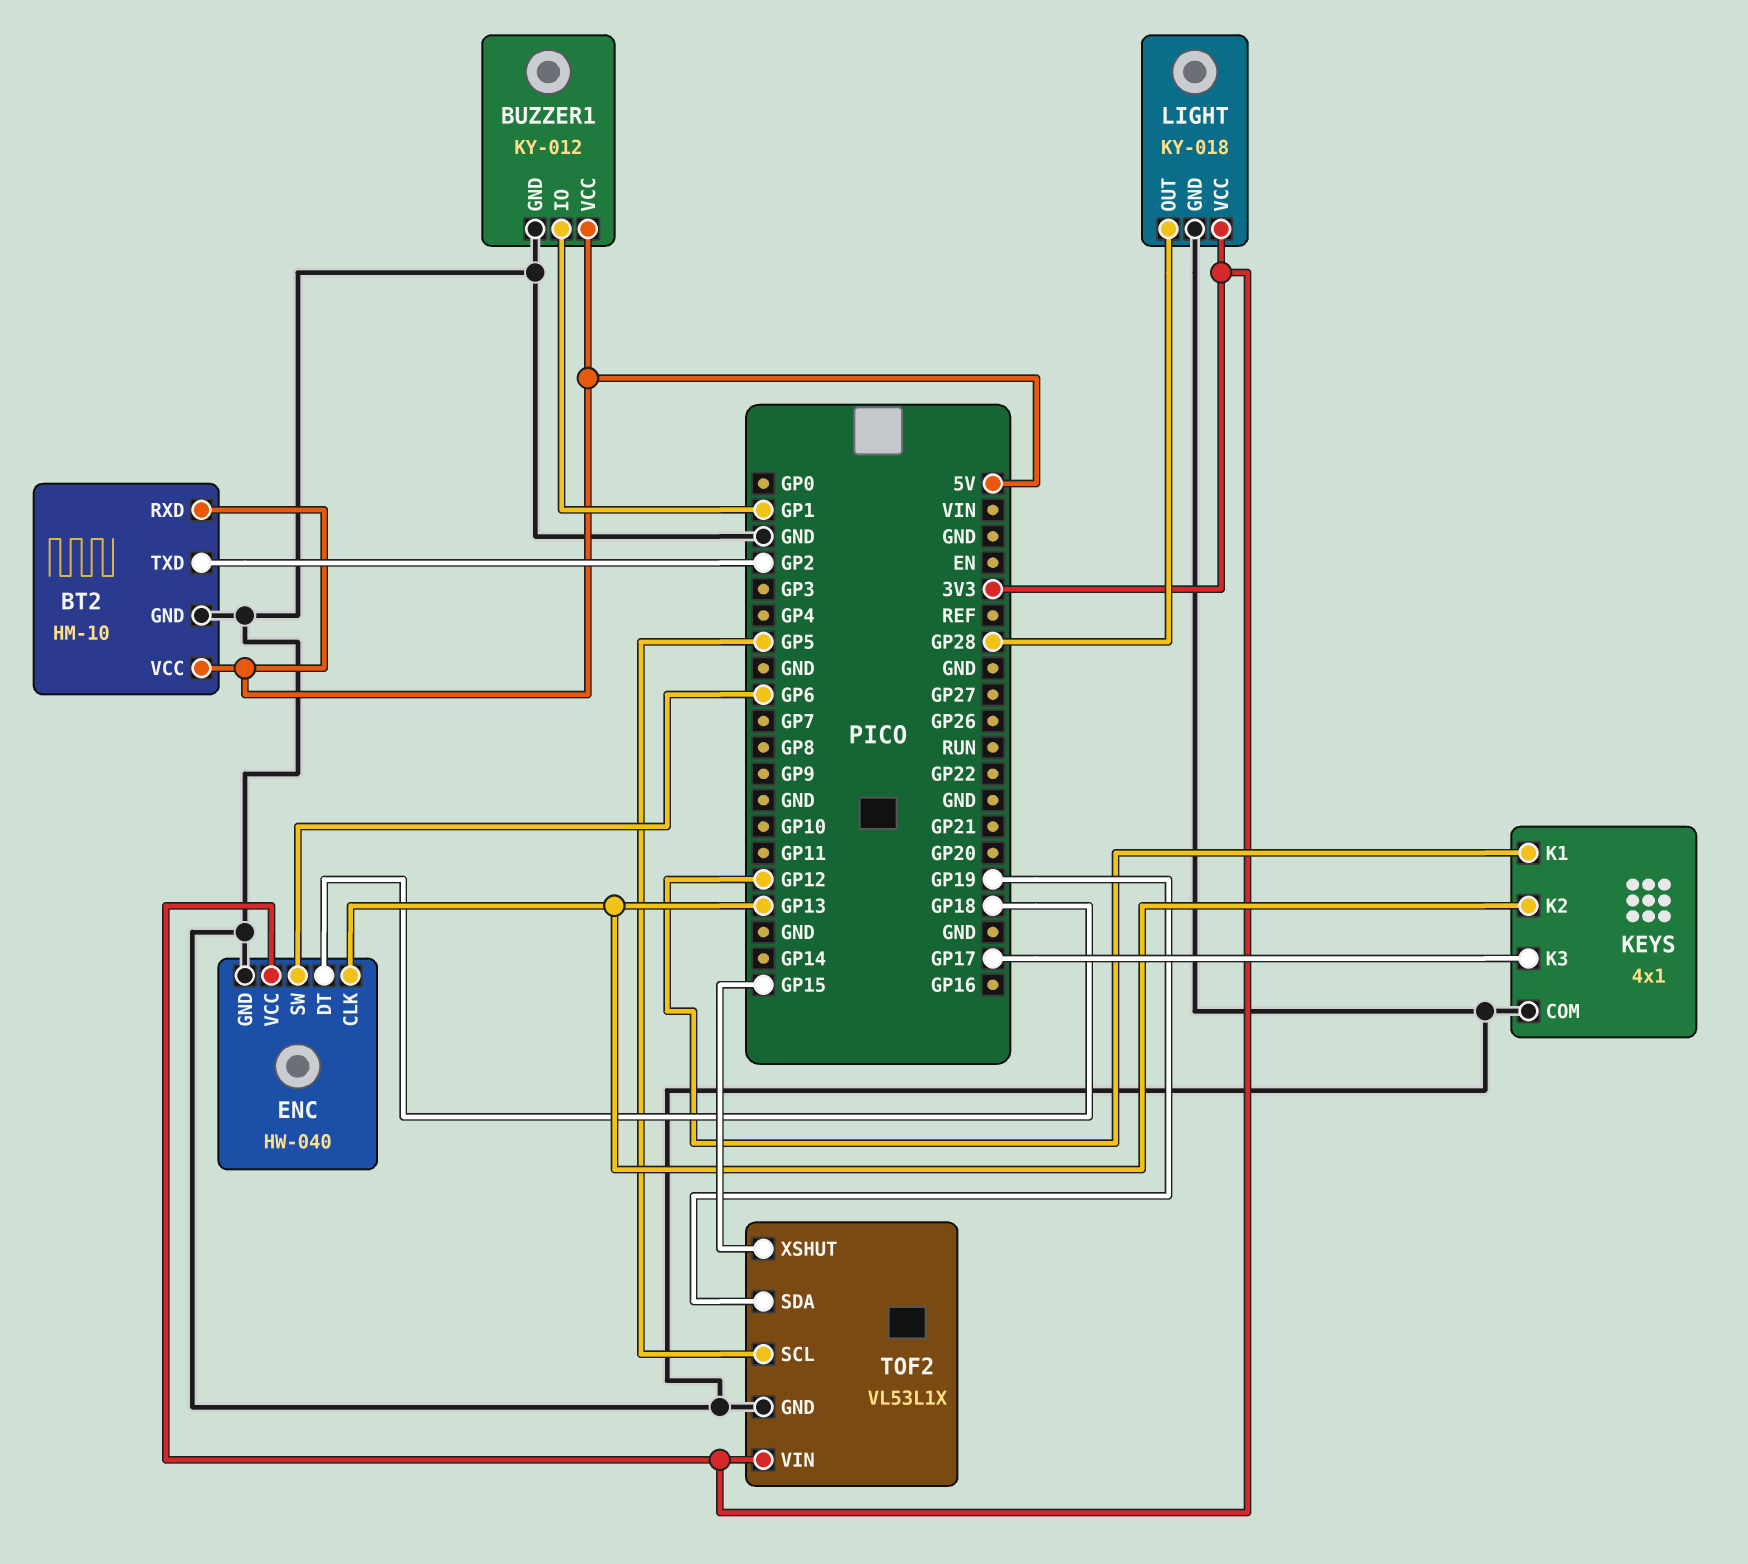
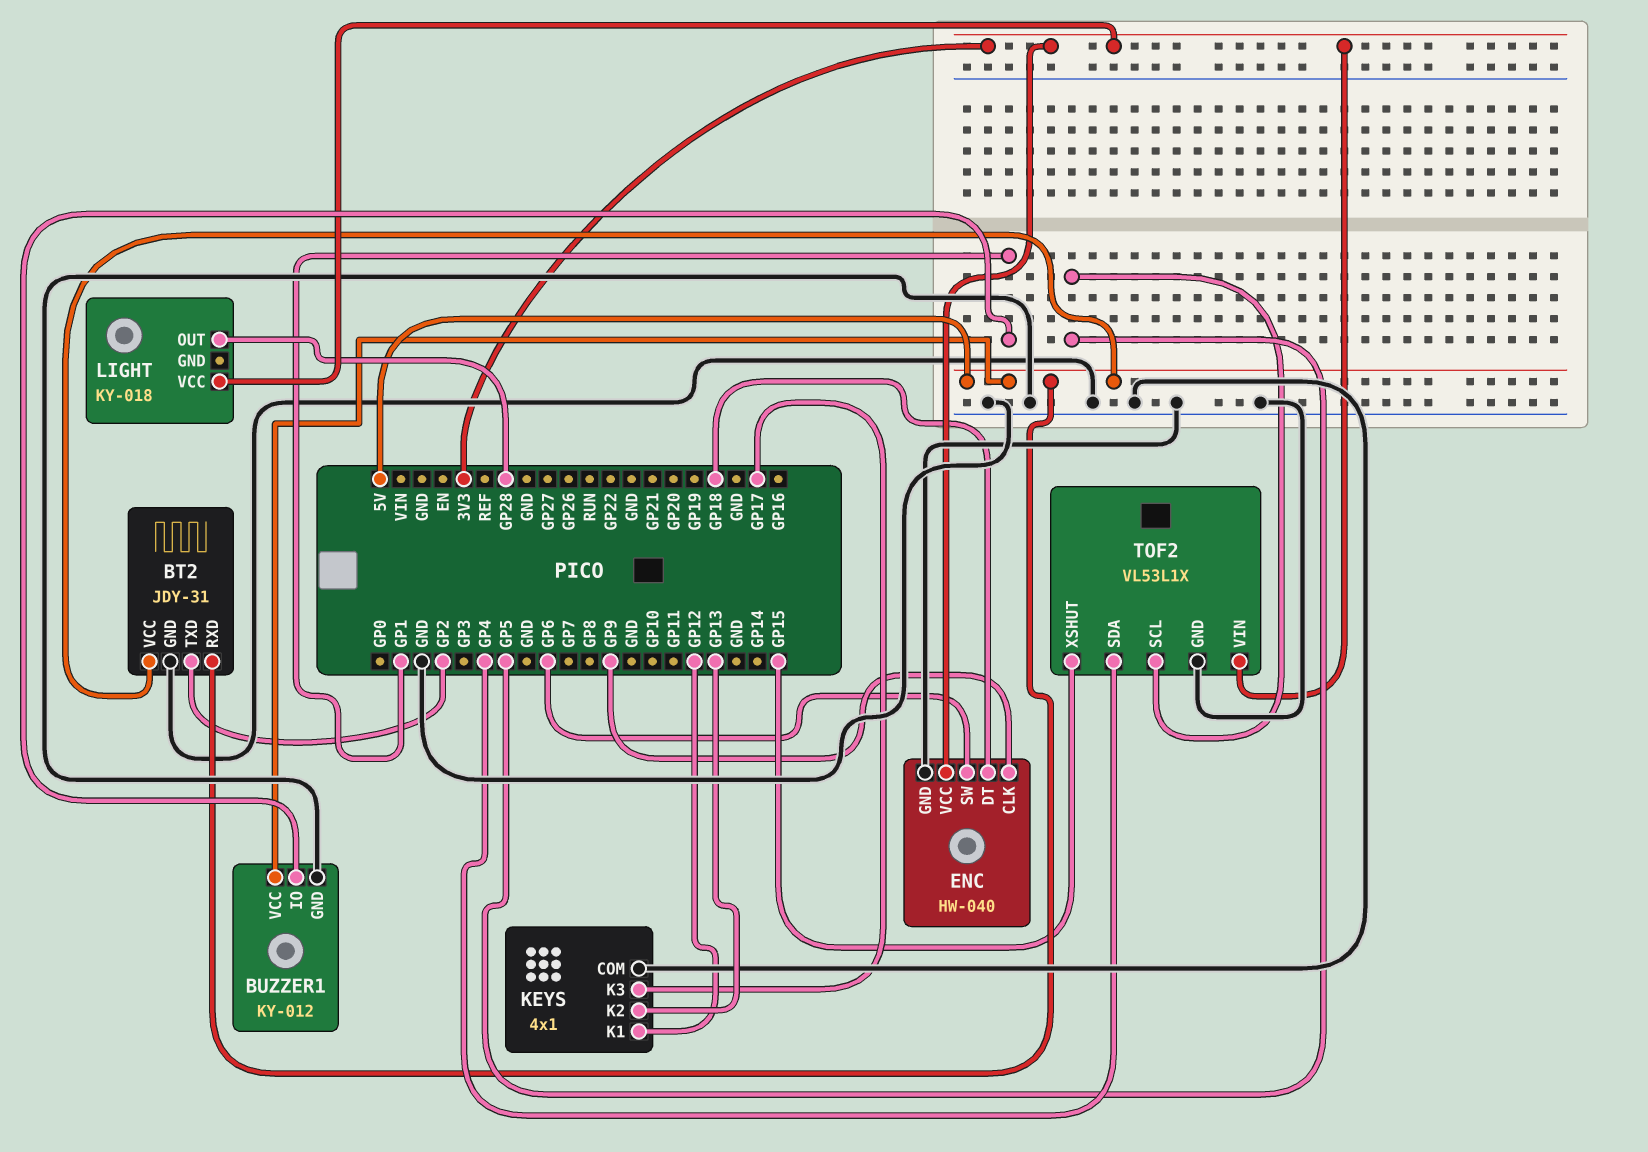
BT2: HM-10 -> JDY-31
ENC pin CLK: GP13 -> GP9
LIGHT pin GND: GND -> none
TOF2 pin SDA: GP19 -> GP4

